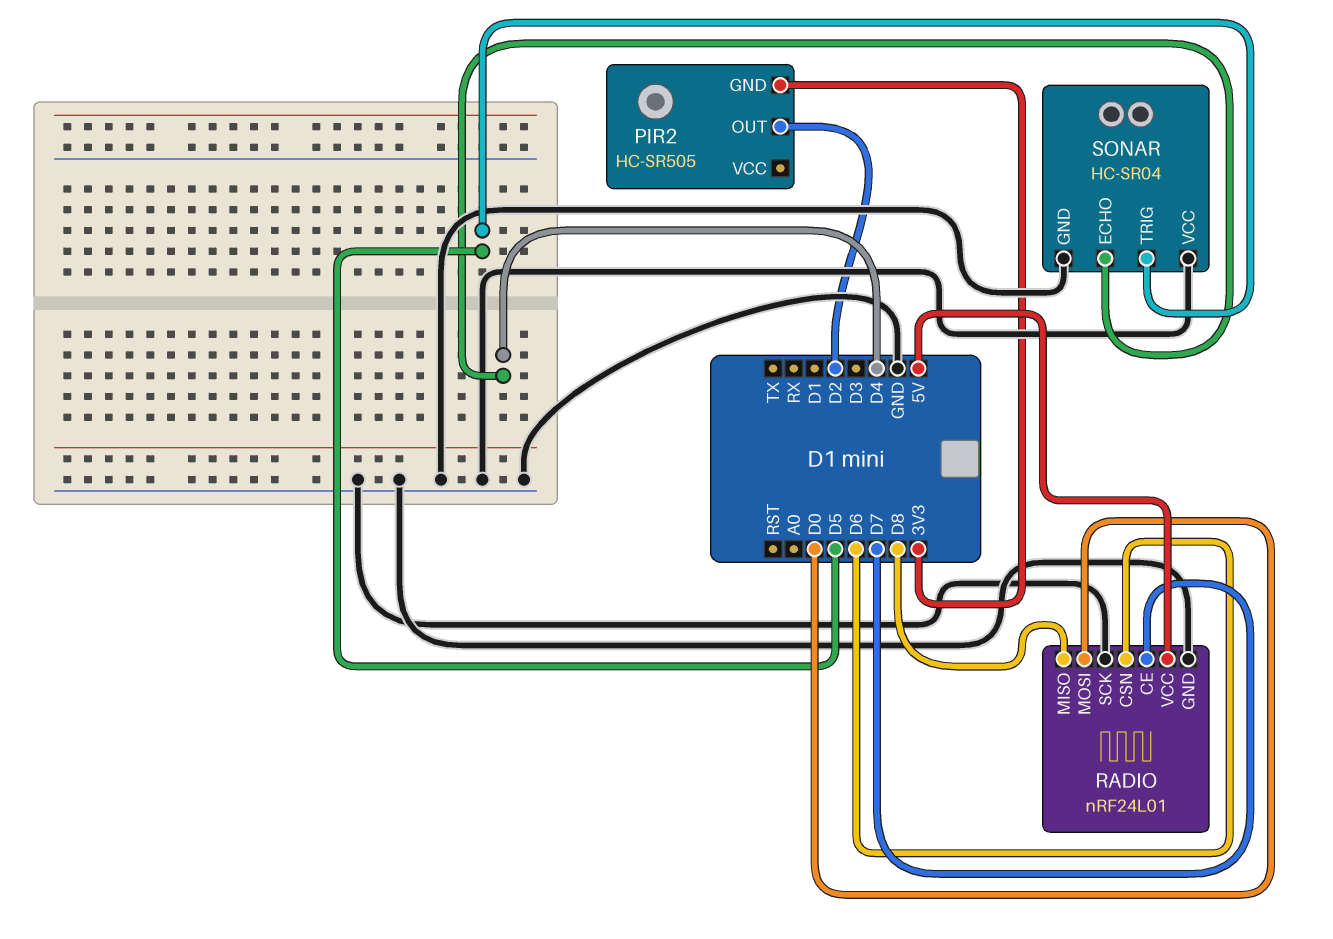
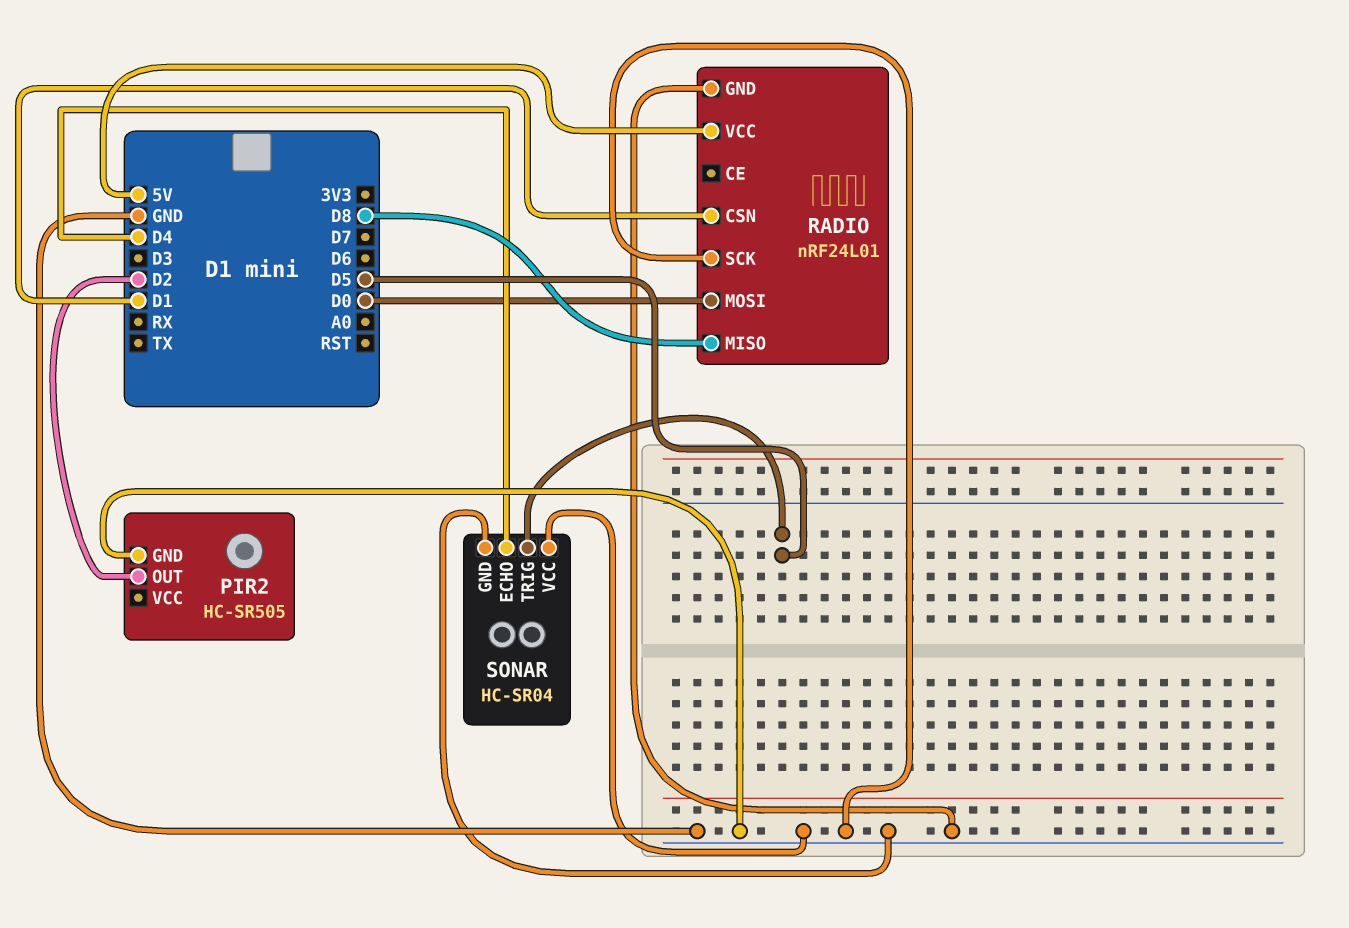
PIR2 pin GND: 3V3 -> GND
RADIO pin CE: D7 -> none
RADIO pin CSN: D6 -> D1

